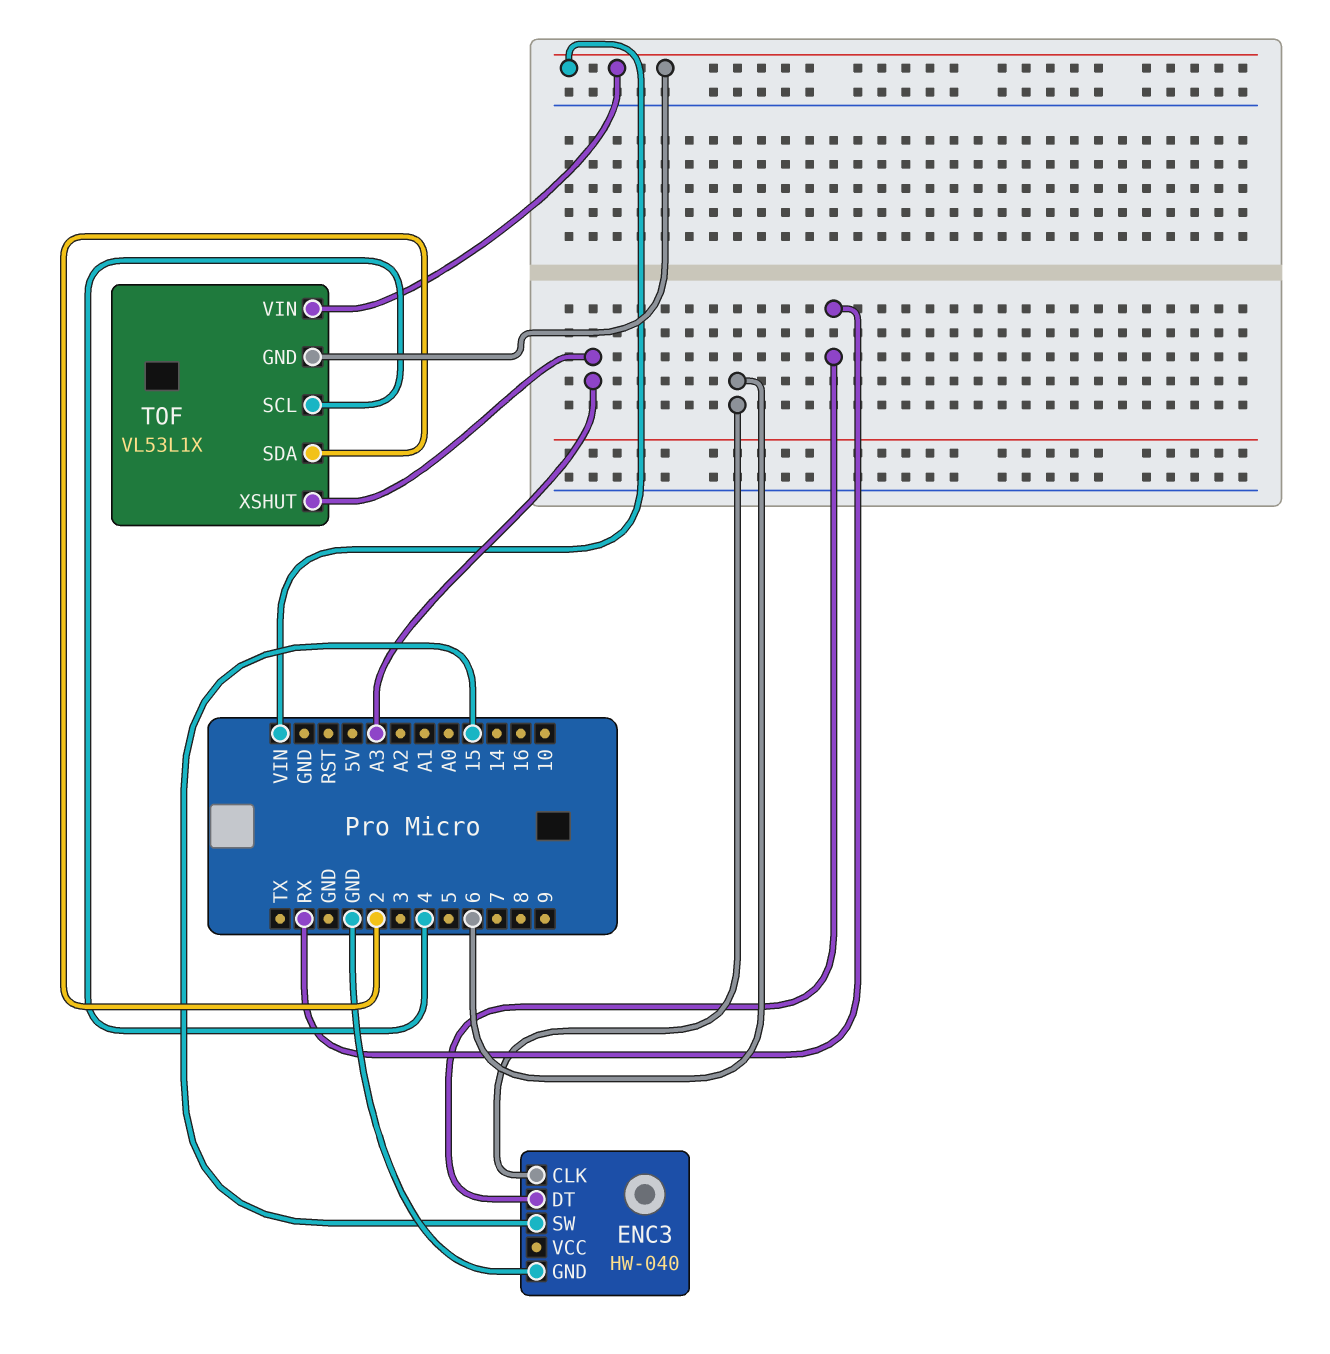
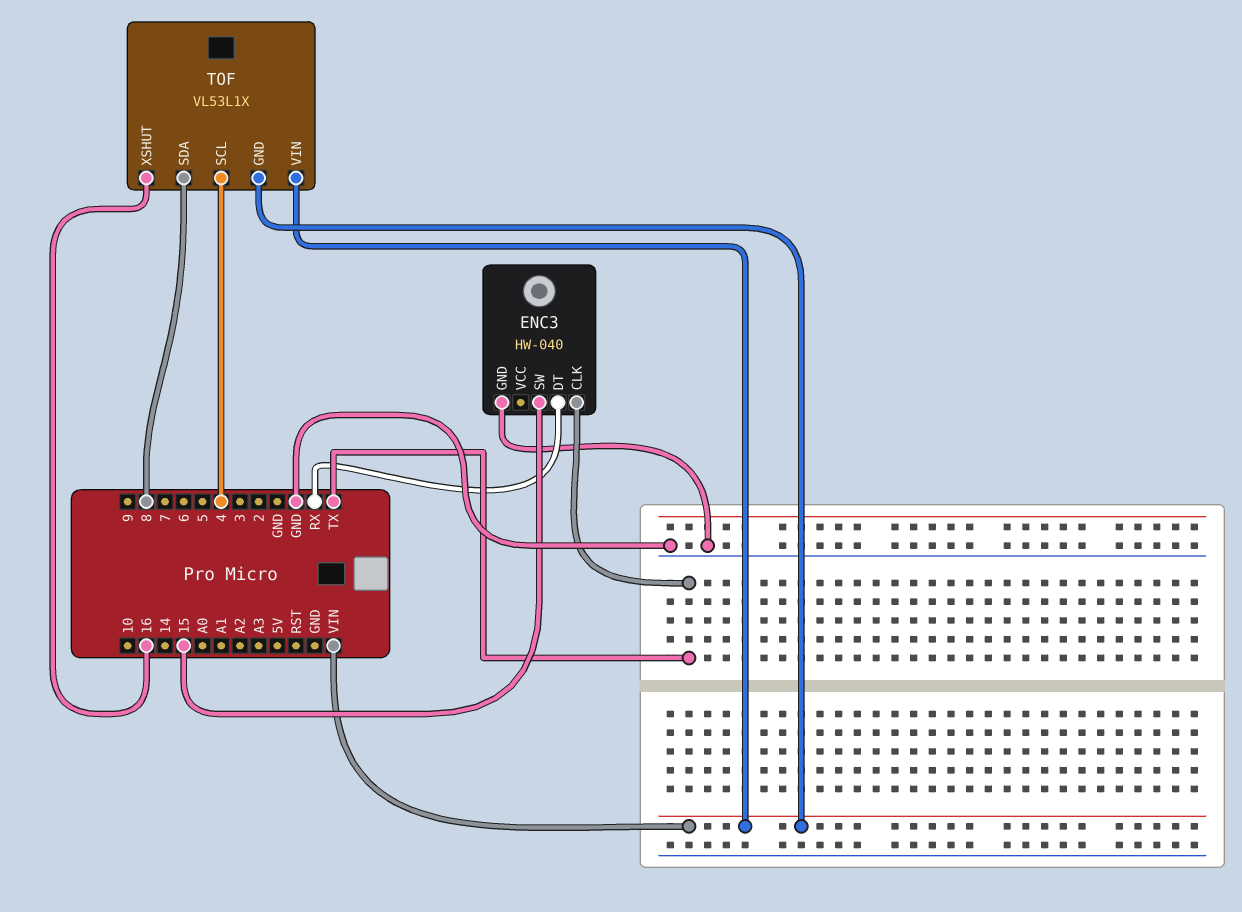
ENC3 pin CLK: 6 -> TX
TOF pin SDA: 2 -> 8
TOF pin XSHUT: A3 -> 16

